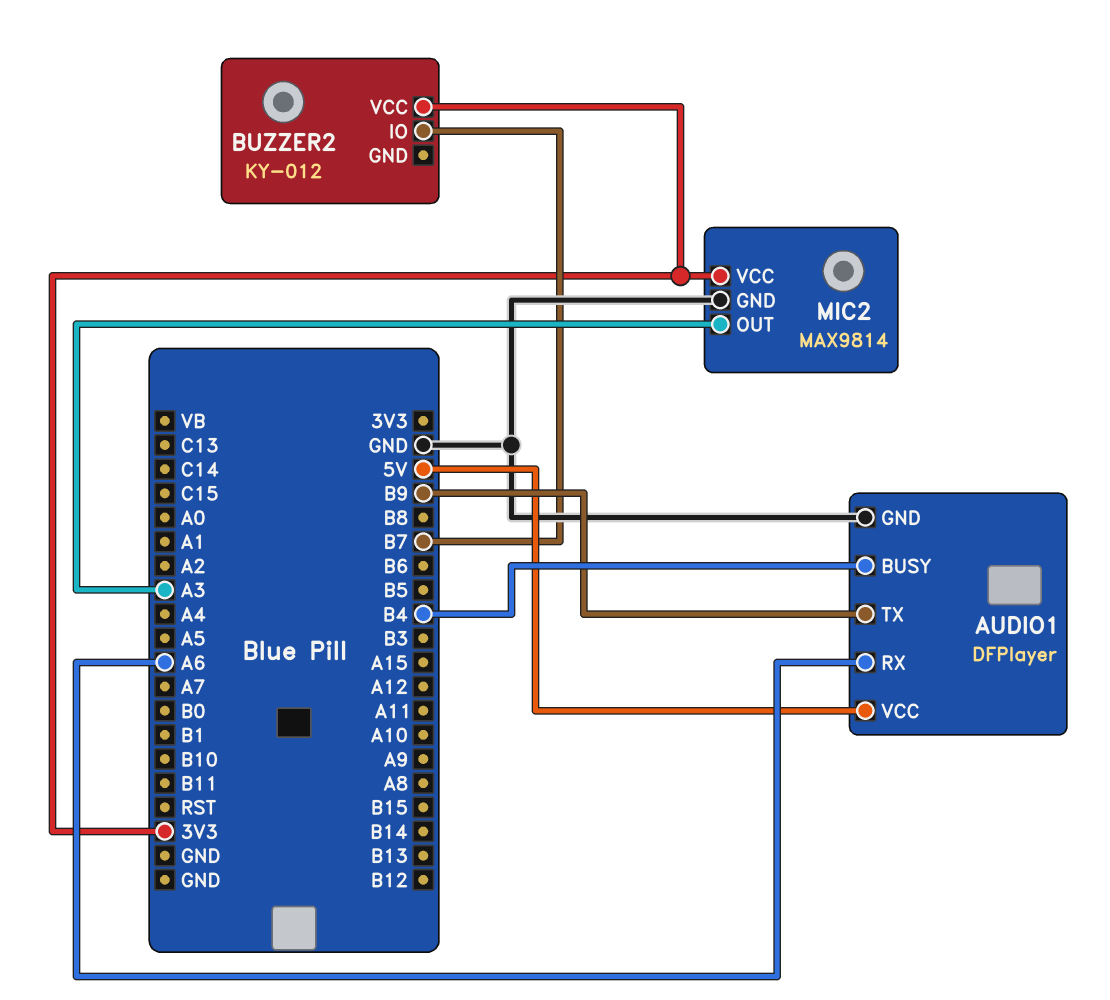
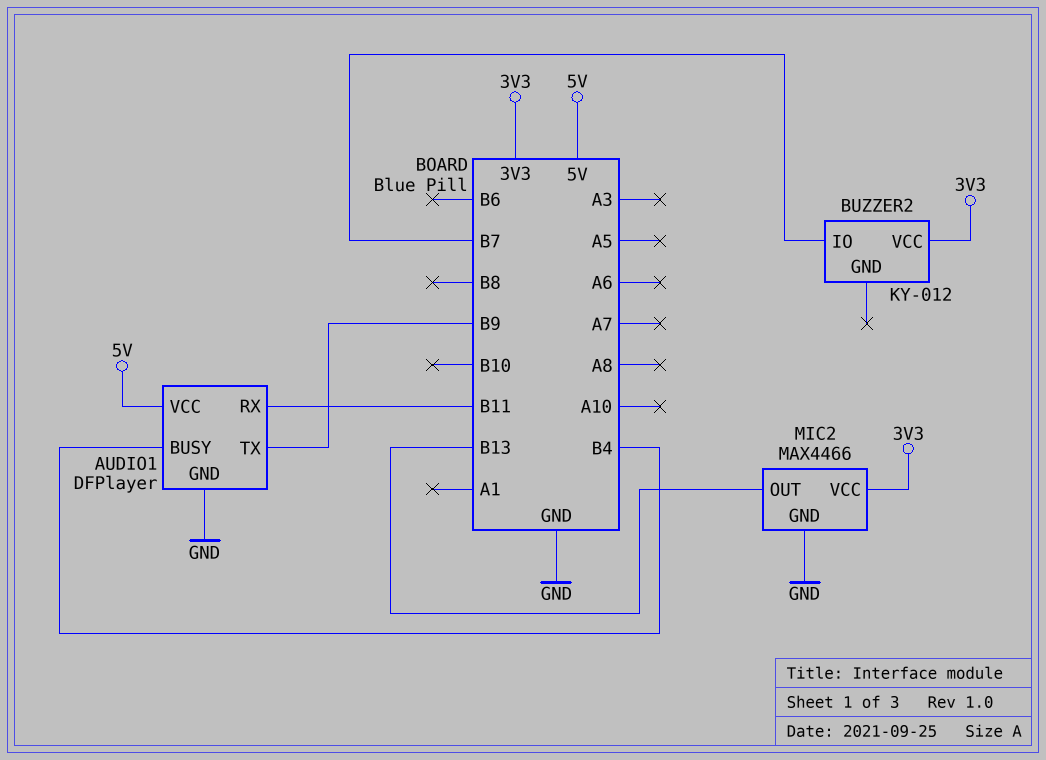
AUDIO1 pin RX: A6 -> B11
MIC2: MAX9814 -> MAX4466
MIC2 pin OUT: A3 -> B13

